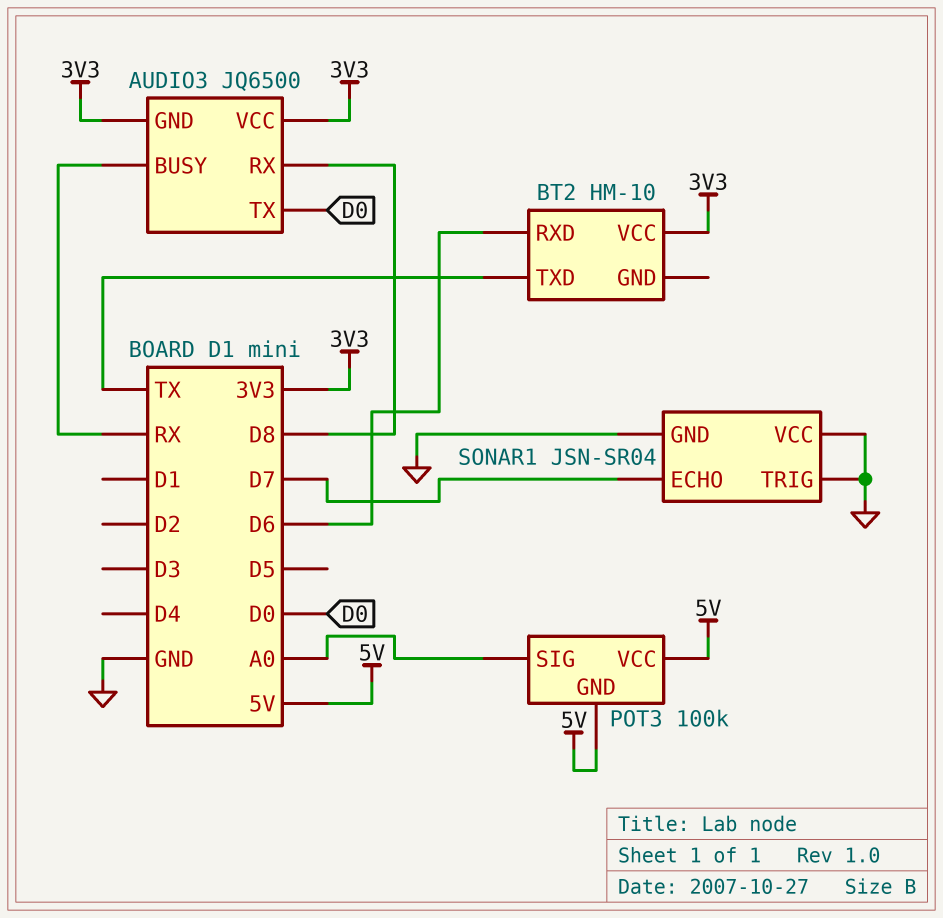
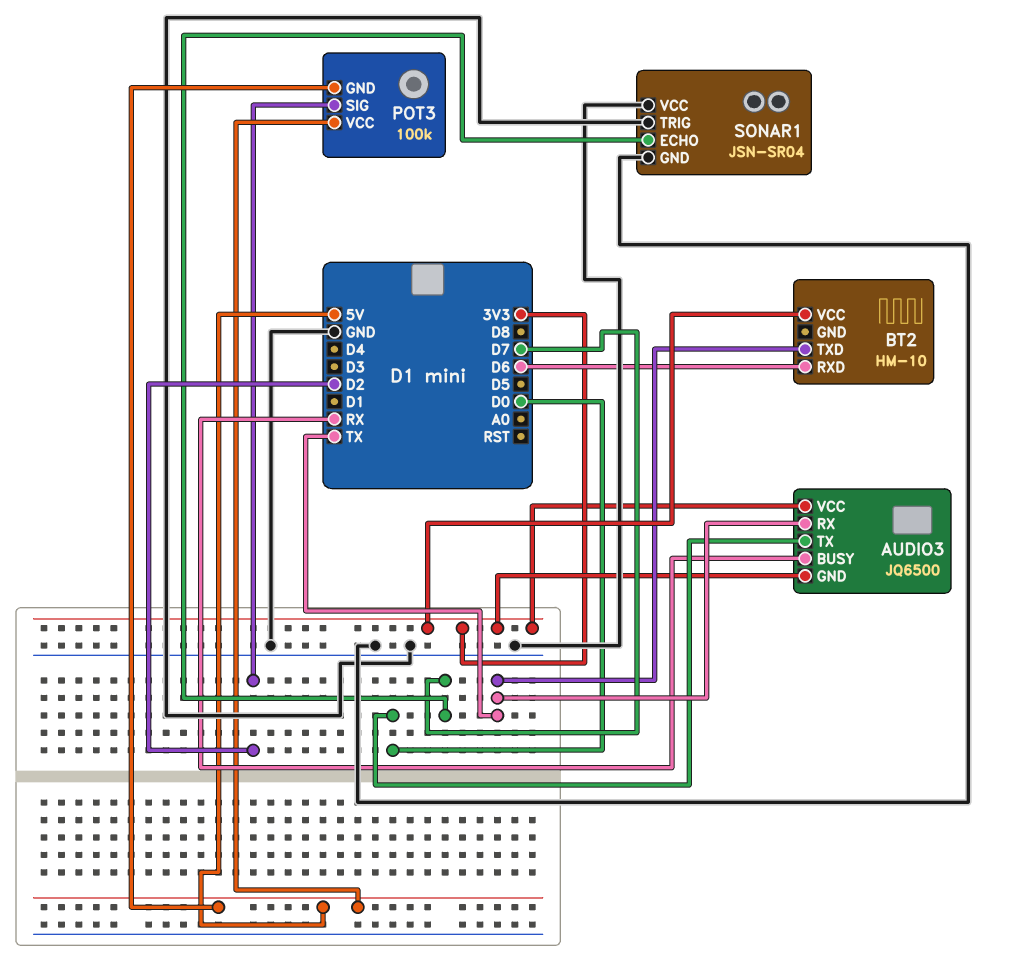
AUDIO3 pin RX: D8 -> TX
POT3 pin SIG: A0 -> D2

